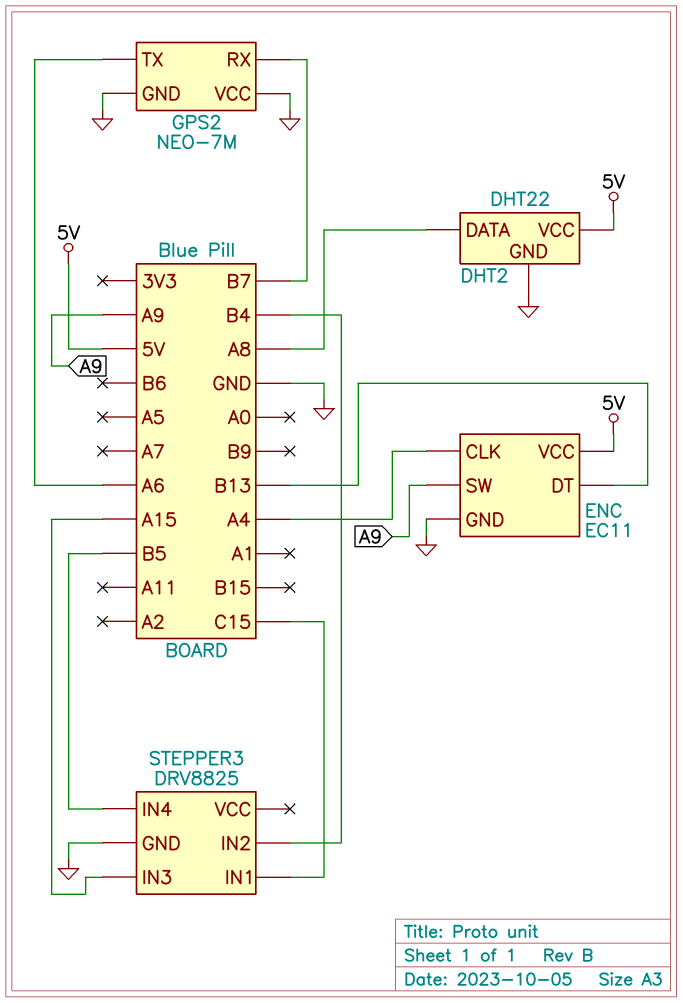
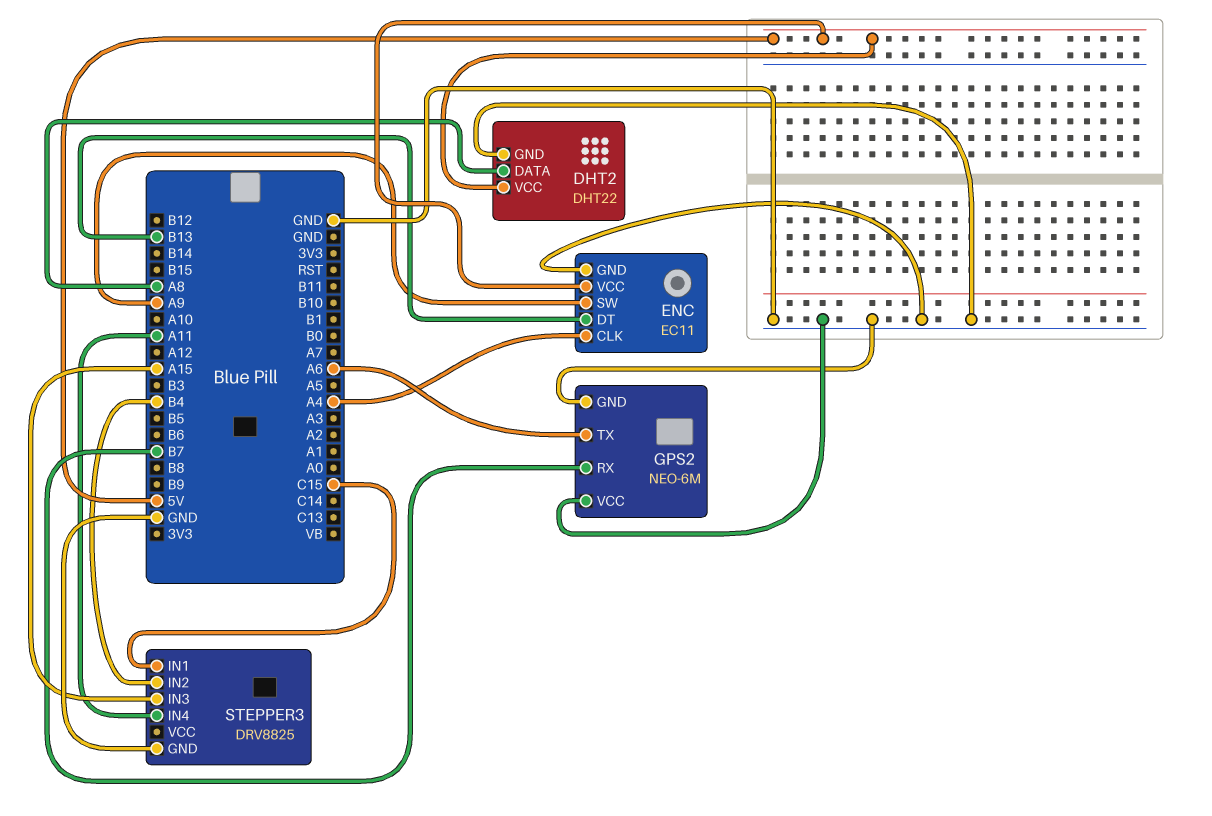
GPS2: NEO-7M -> NEO-6M
STEPPER3 pin IN4: B5 -> A11

